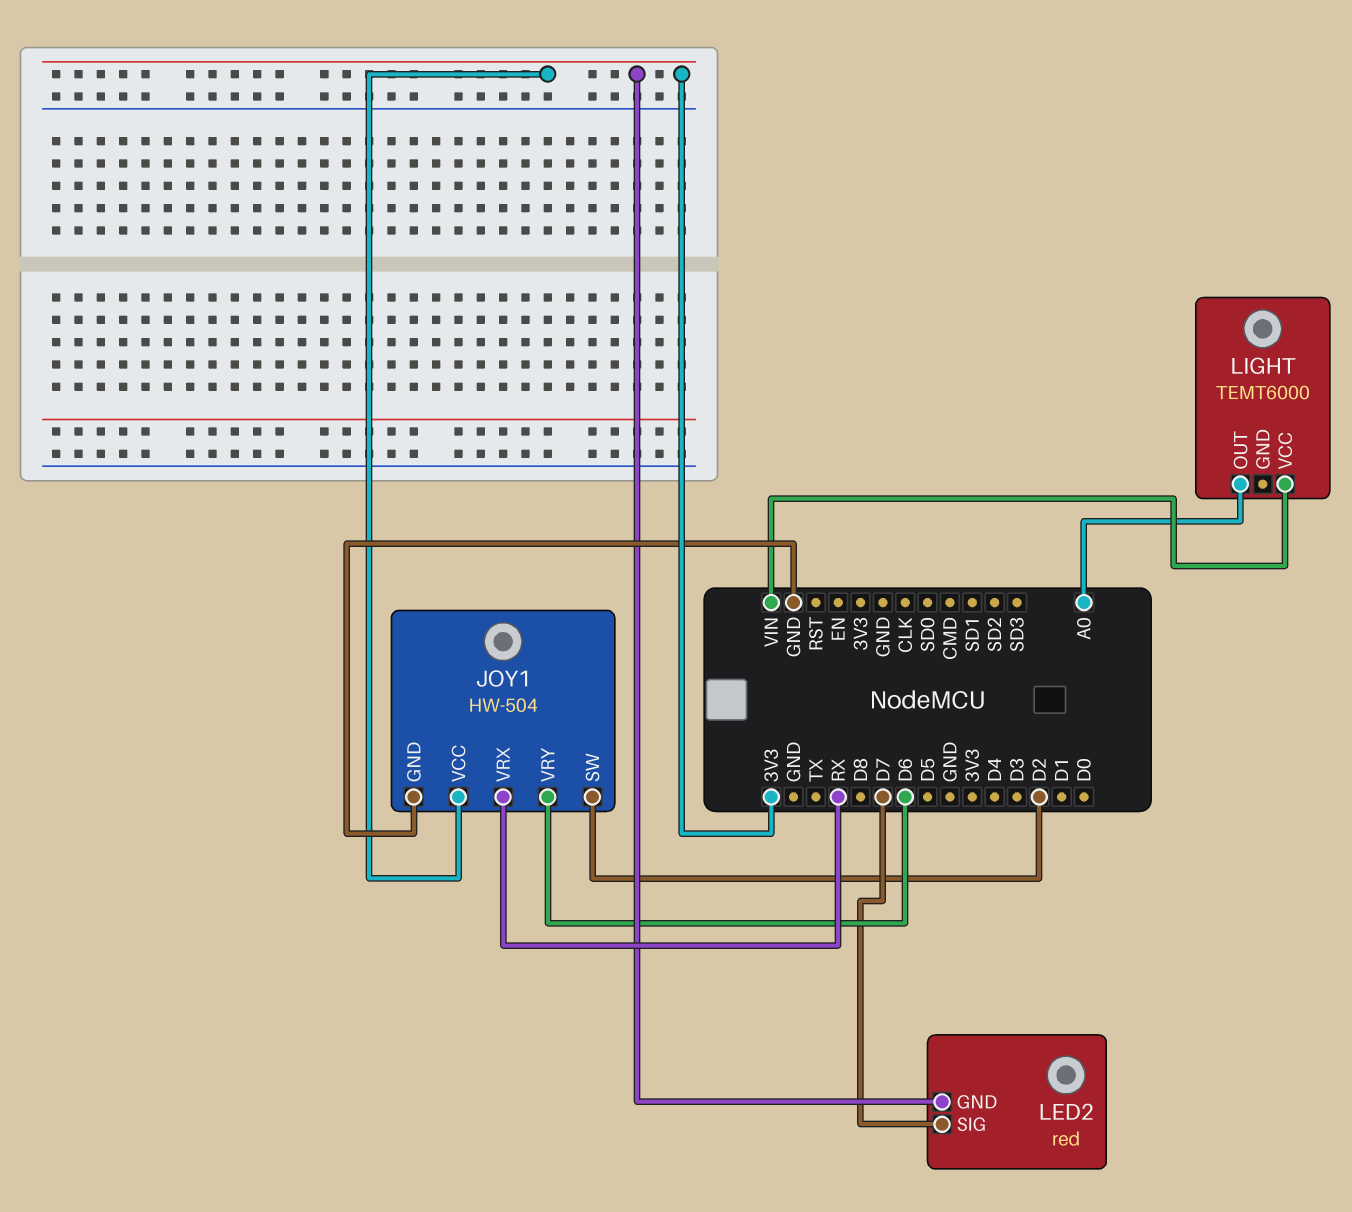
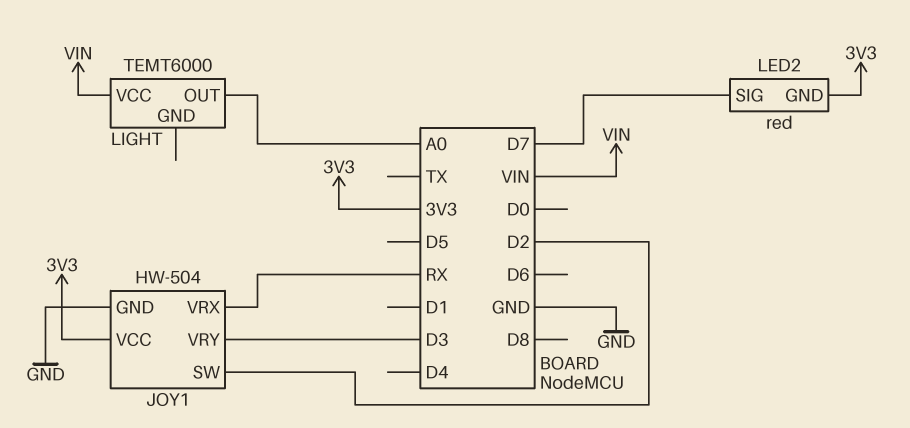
JOY1 pin VRY: D6 -> D3

